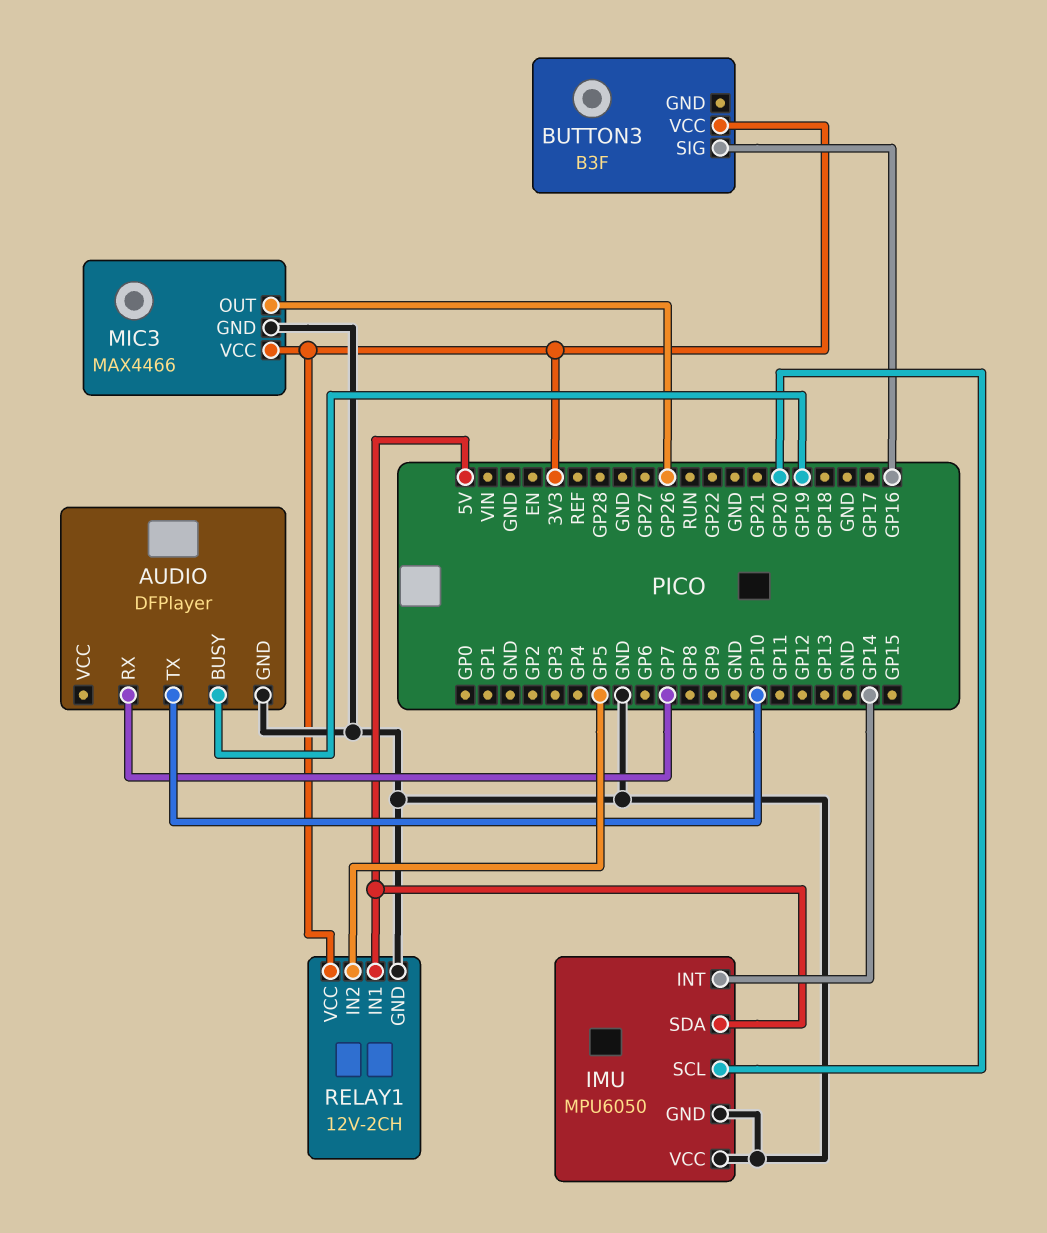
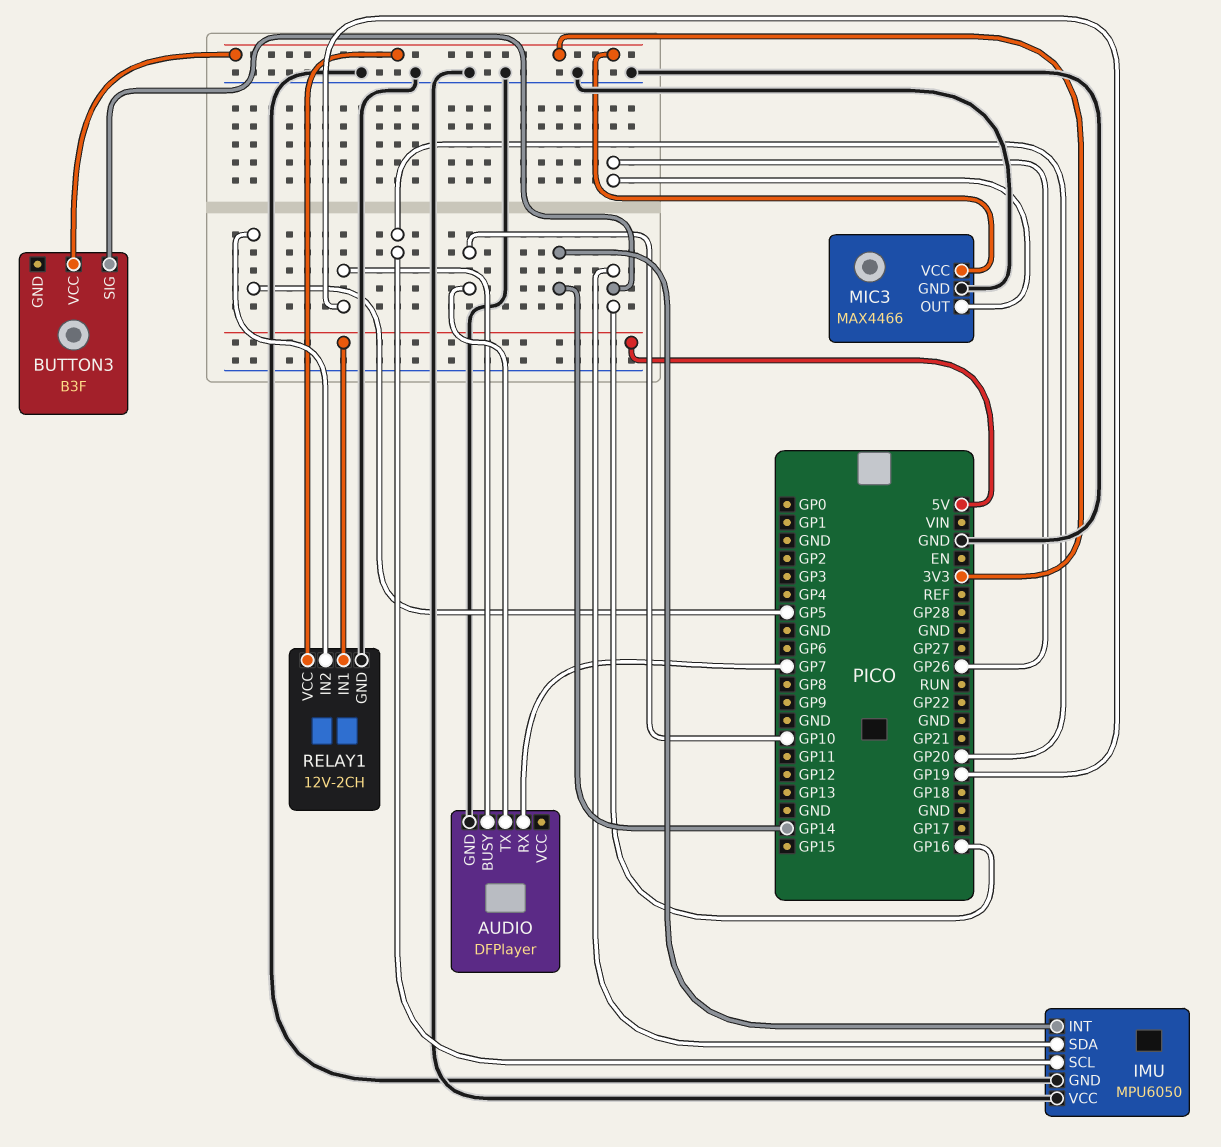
IMU pin SDA: 5V -> GP16

